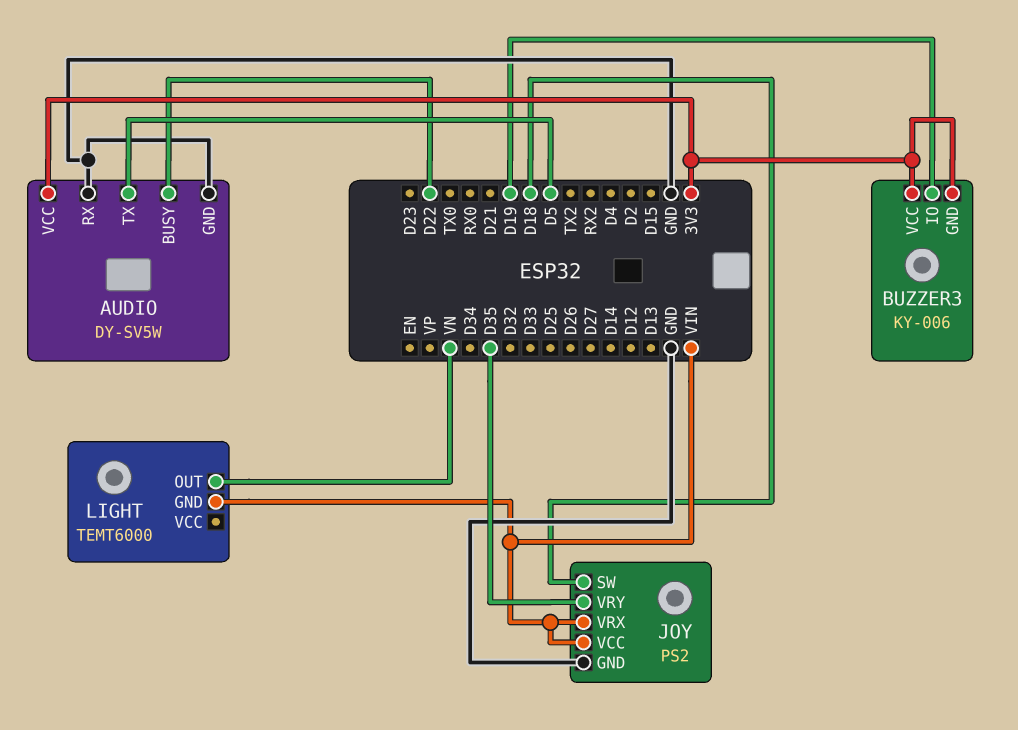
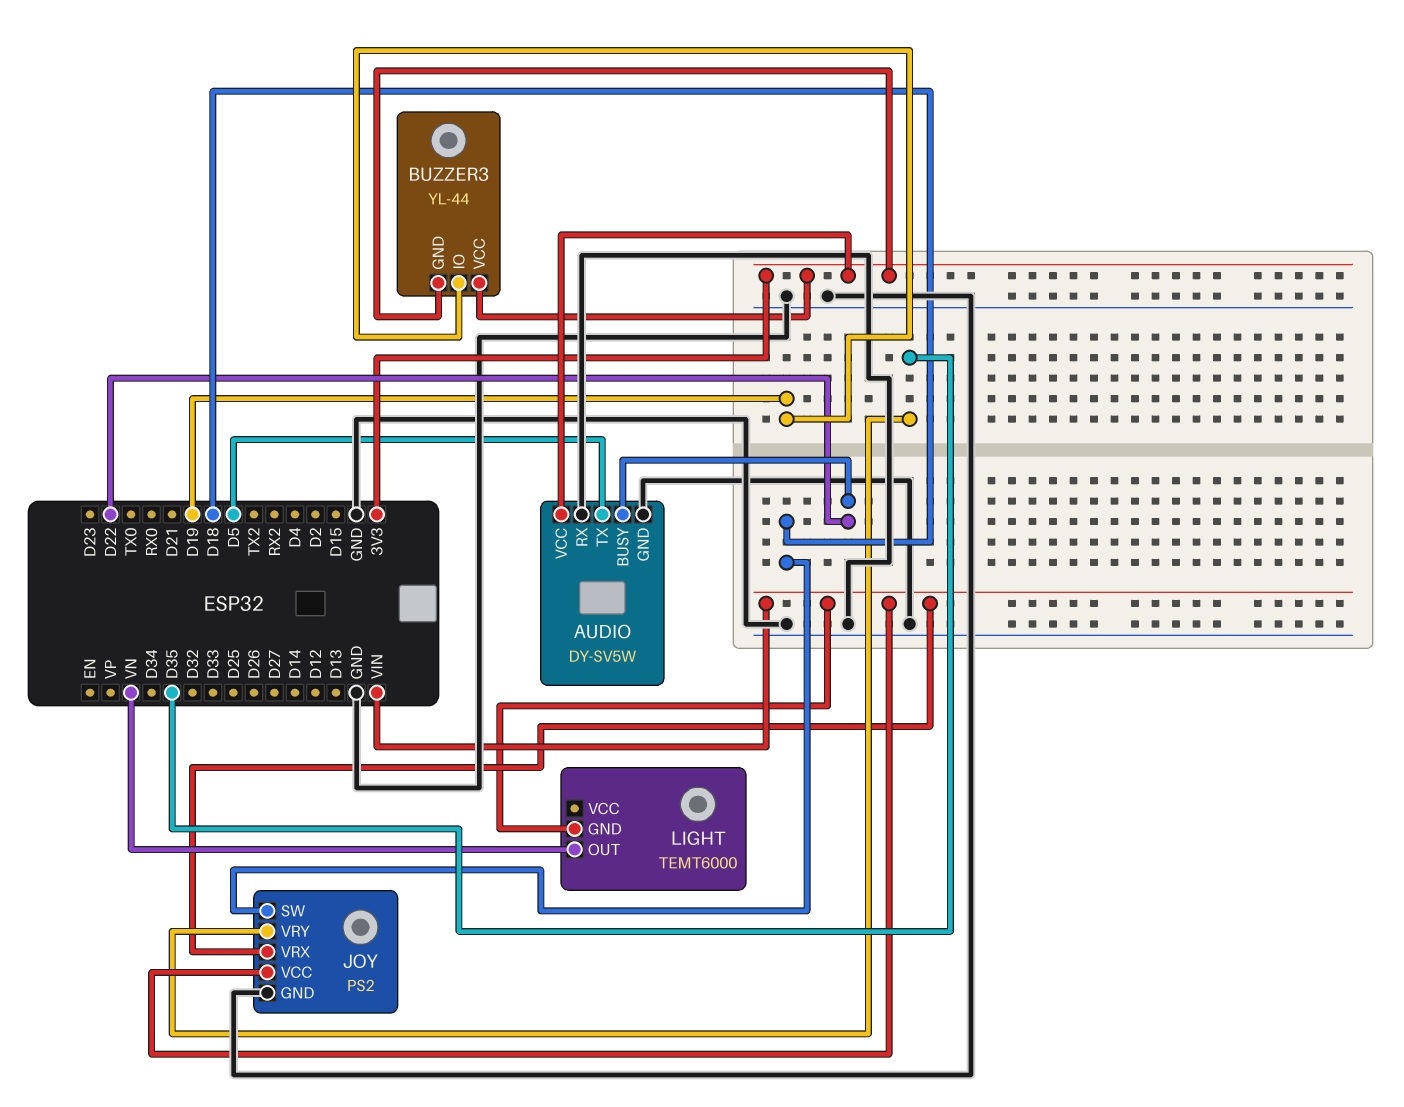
BUZZER3: KY-006 -> YL-44

